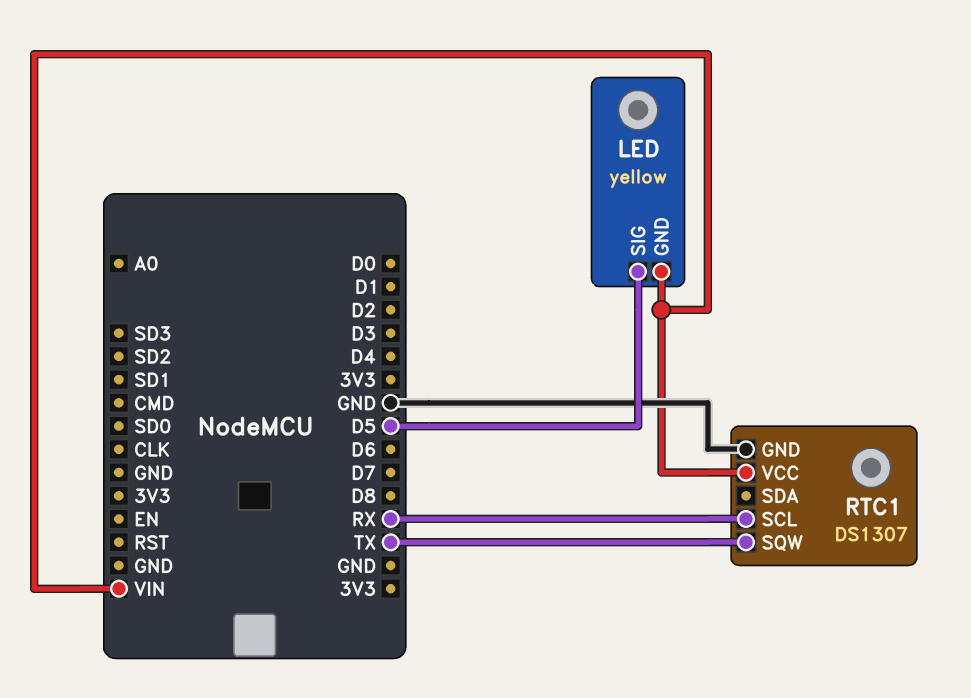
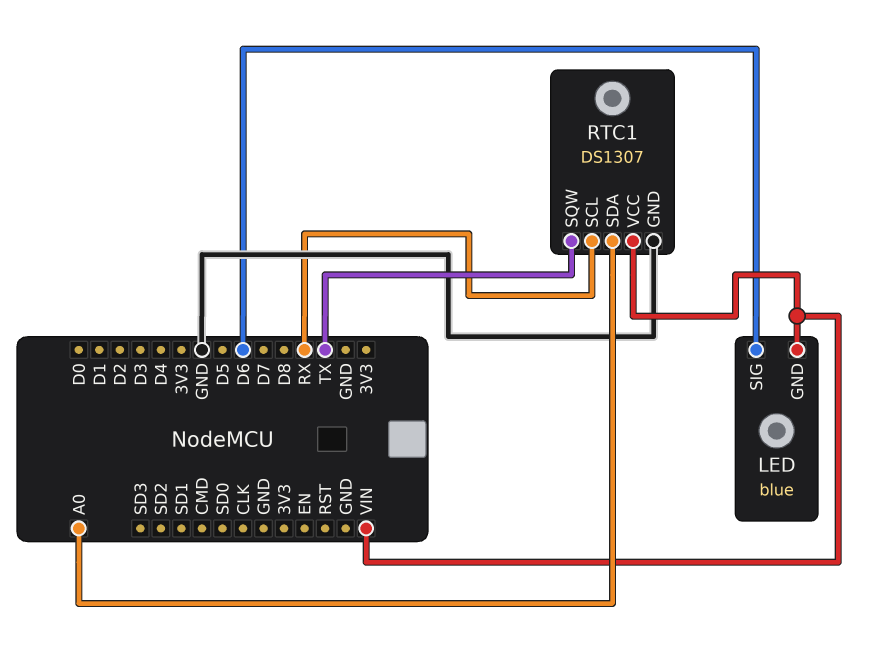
LED: yellow -> blue
LED pin SIG: D5 -> D6
RTC1 pin SDA: none -> A0

